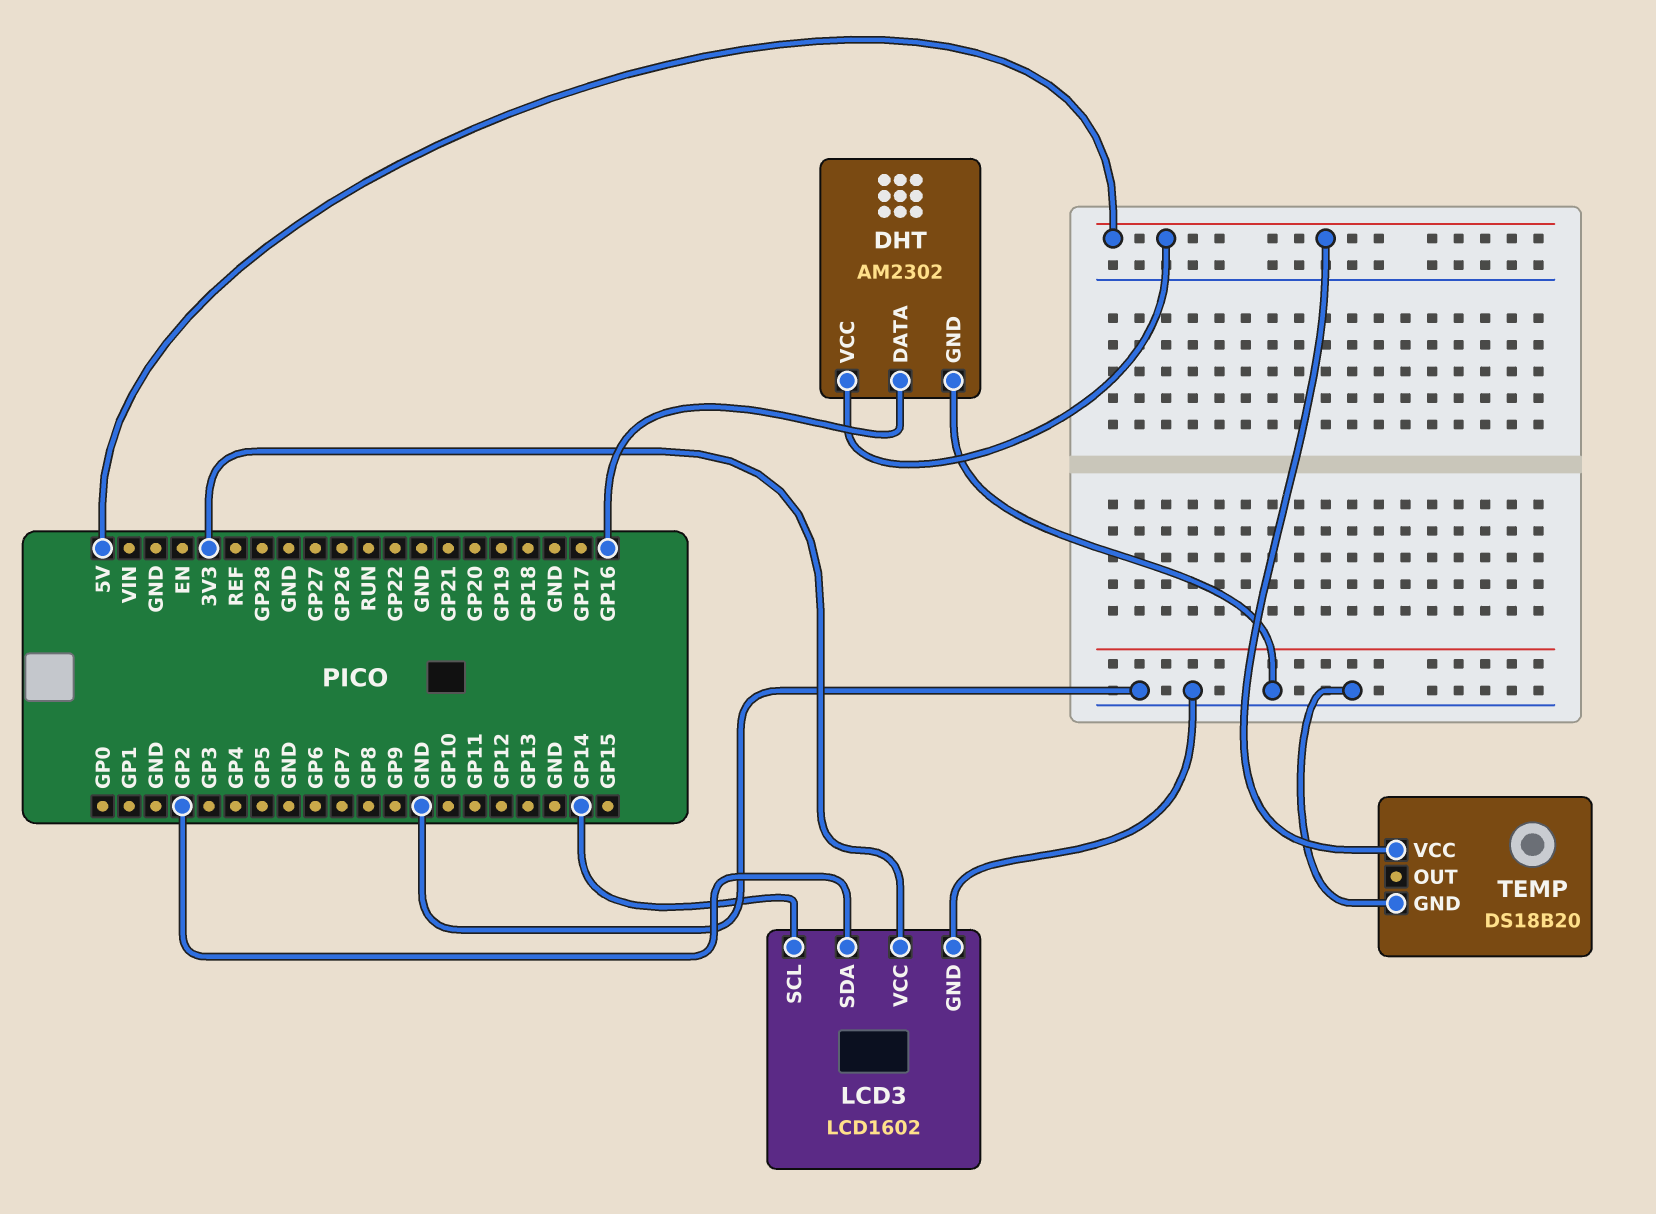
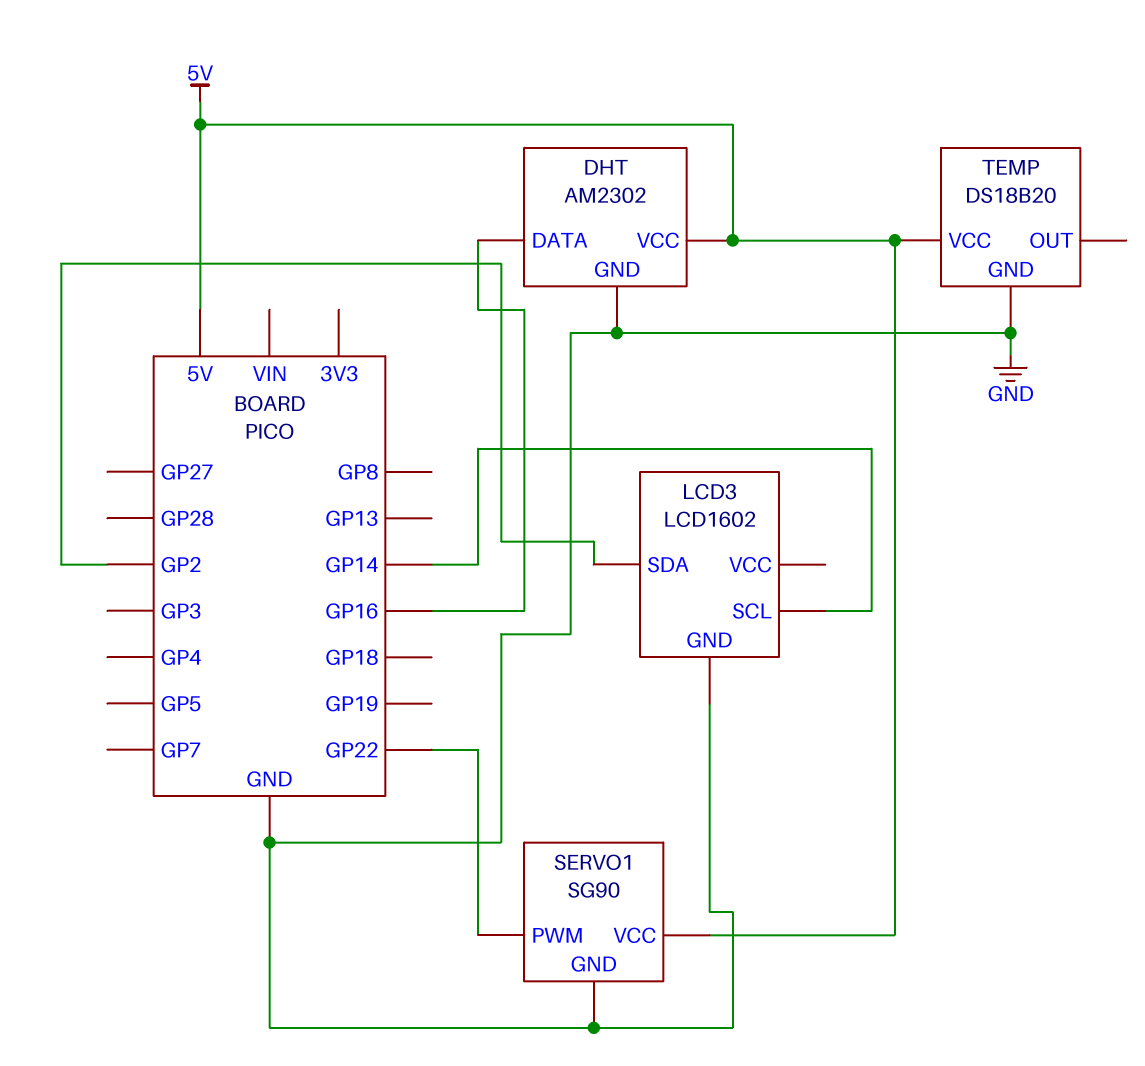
LCD3 pin VCC: 3V3 -> none
SERVO1: none -> SG90
SERVO1 pin GND: none -> GND
SERVO1 pin PWM: none -> GP22
SERVO1 pin VCC: none -> 5V

